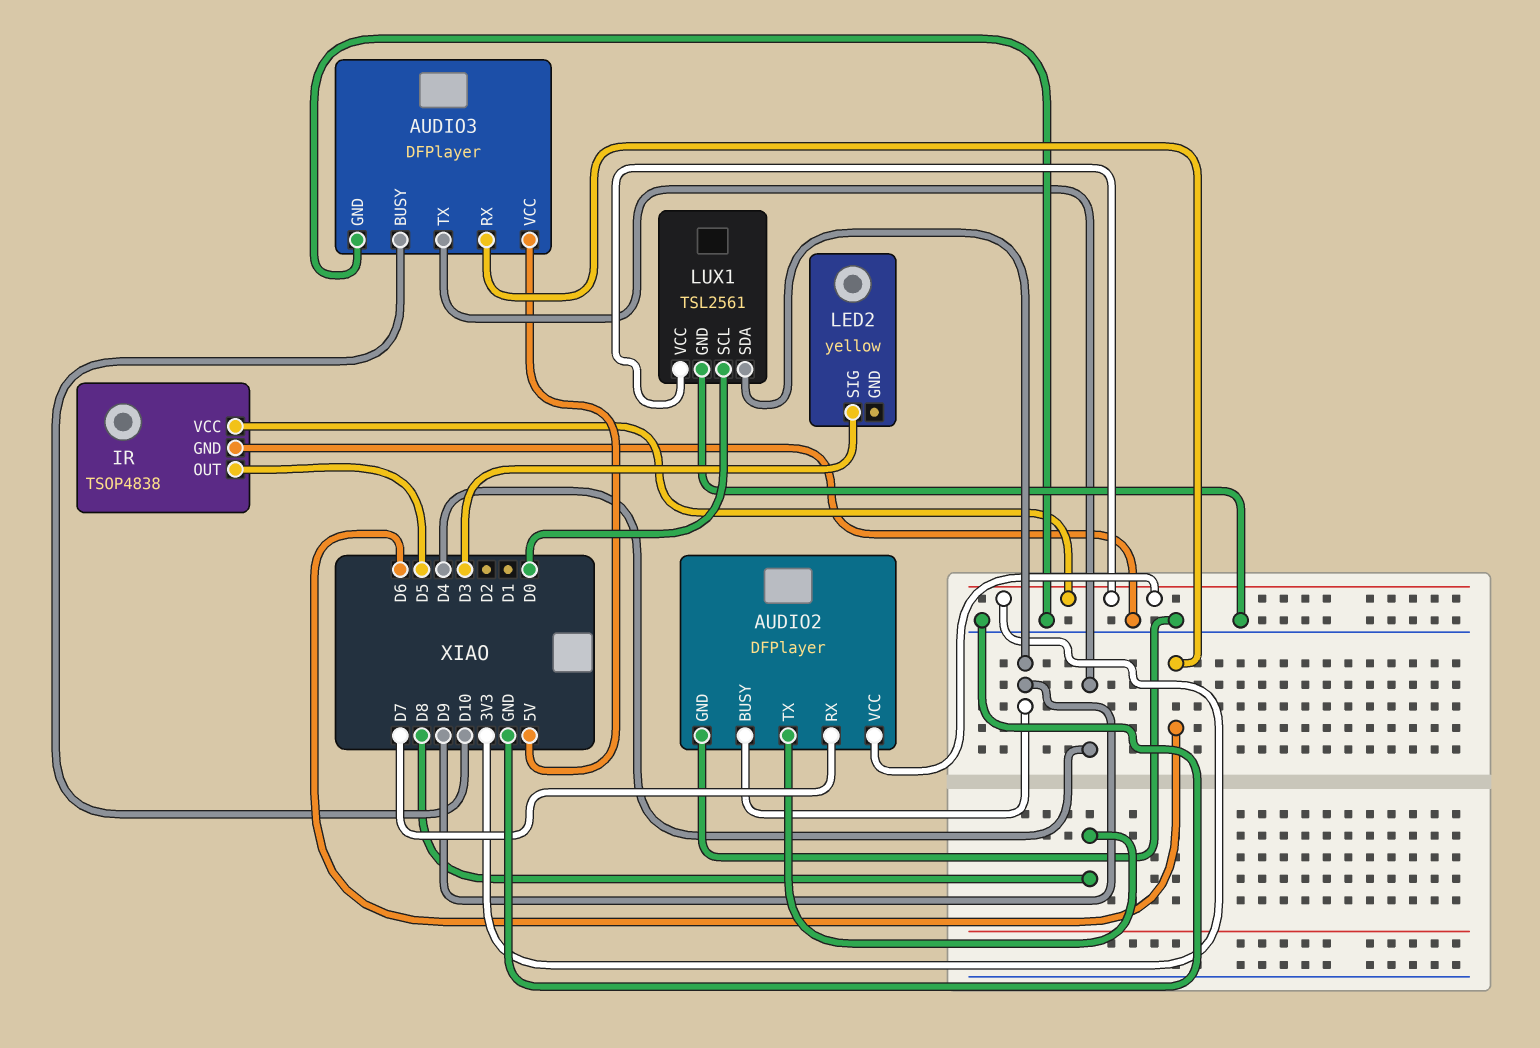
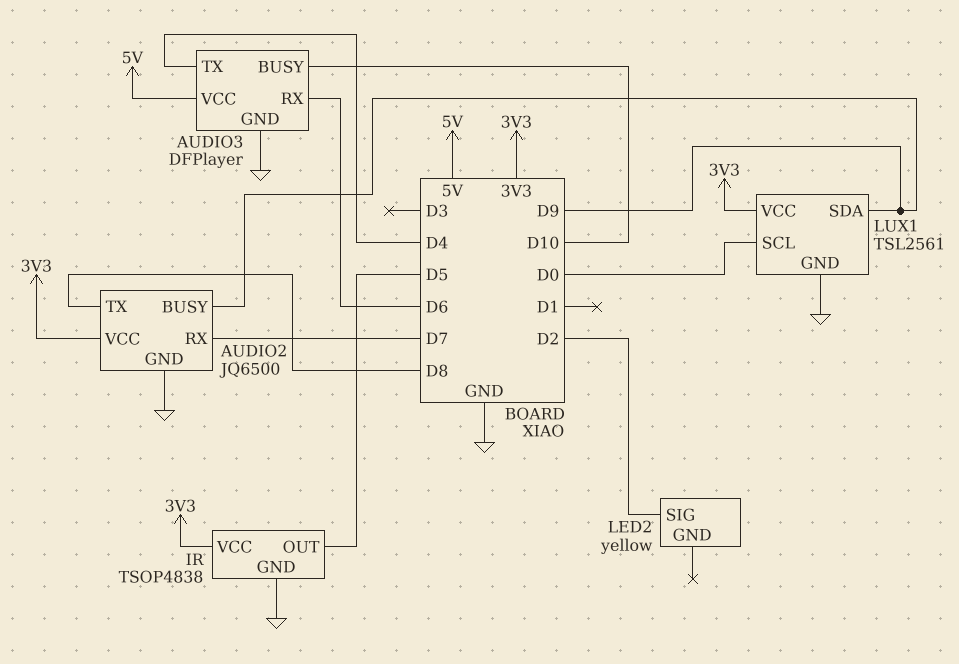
AUDIO2: DFPlayer -> JQ6500
LED2 pin SIG: D3 -> D2

